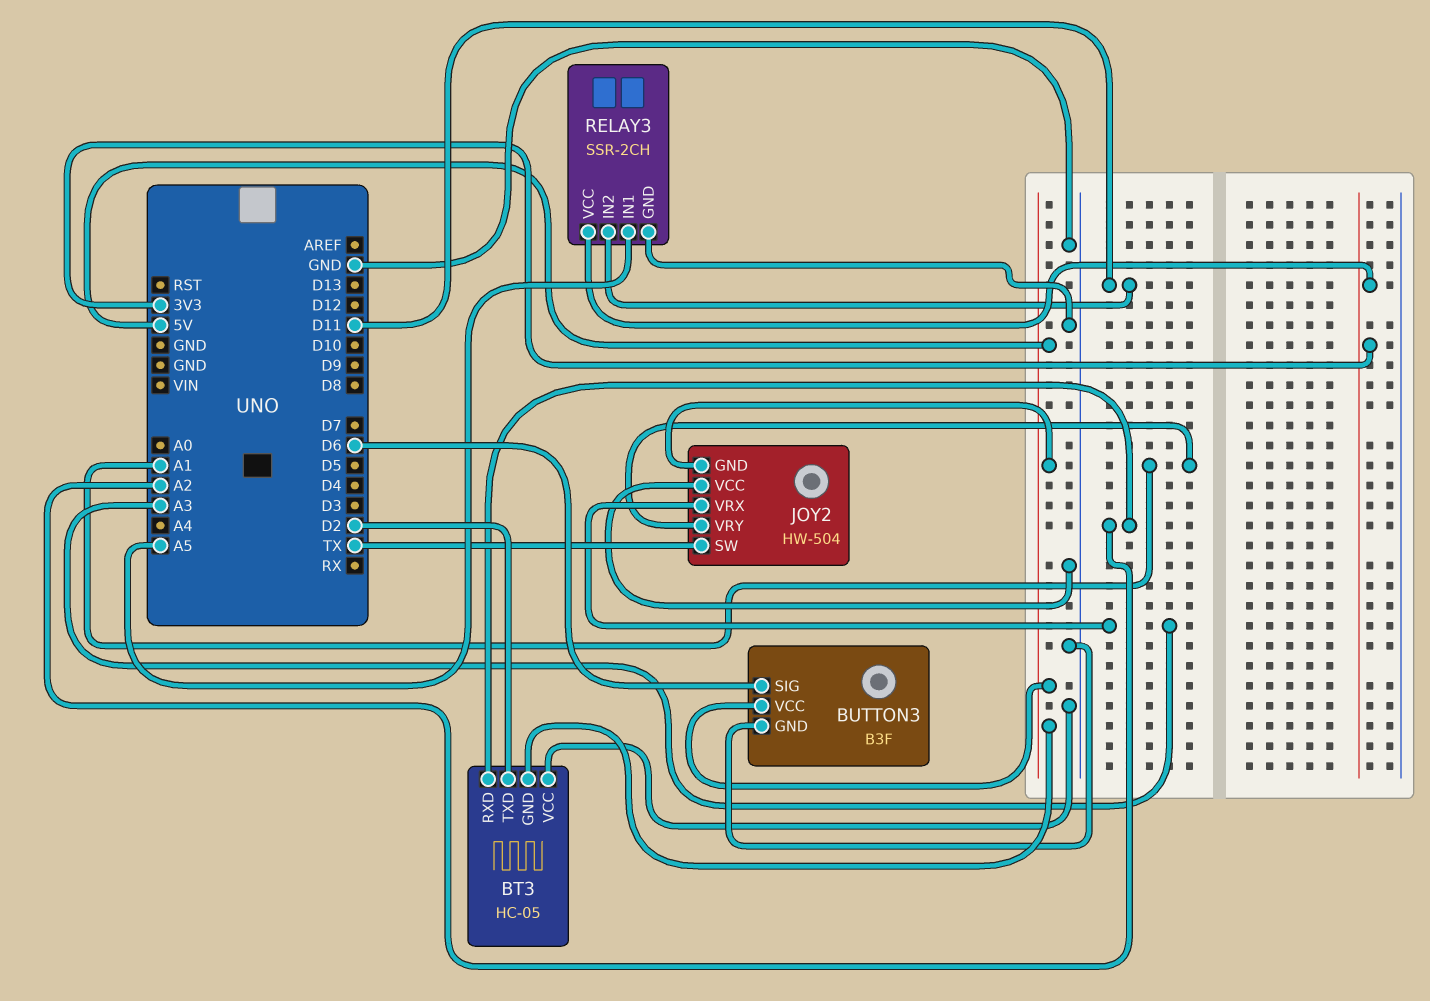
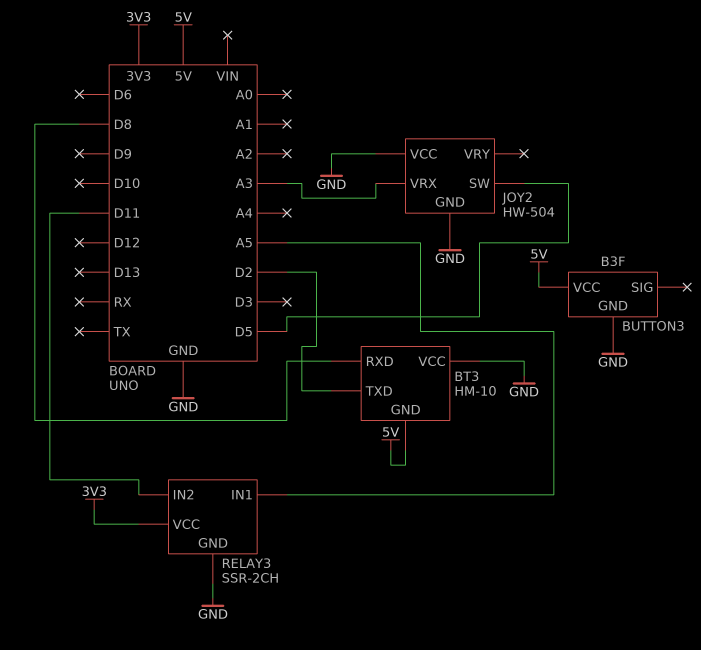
BT3: HC-05 -> HM-10
BT3 pin RXD: A2 -> D8
BUTTON3 pin SIG: D6 -> none
JOY2 pin GND: 5V -> GND
JOY2 pin SW: TX -> D5
JOY2 pin VRY: A1 -> none

